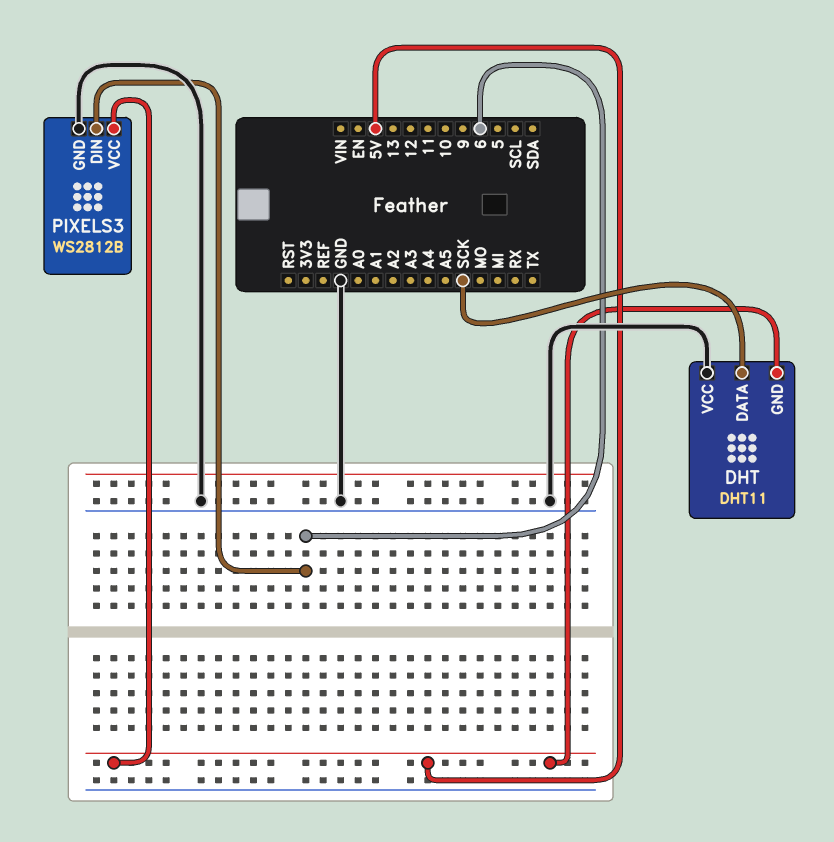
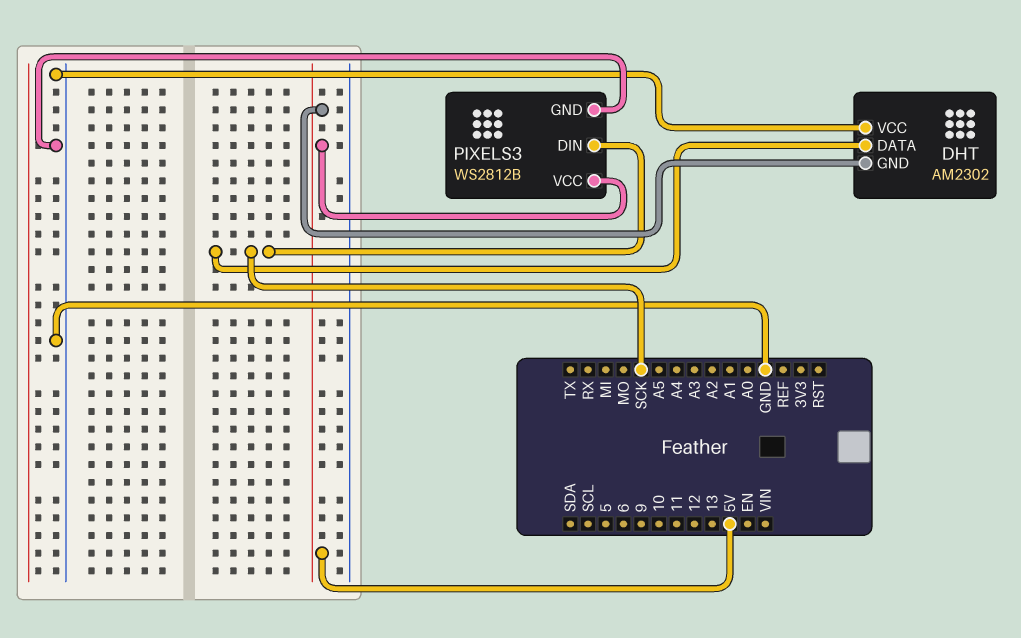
DHT: DHT11 -> AM2302
PIXELS3 pin DIN: 6 -> SCK

